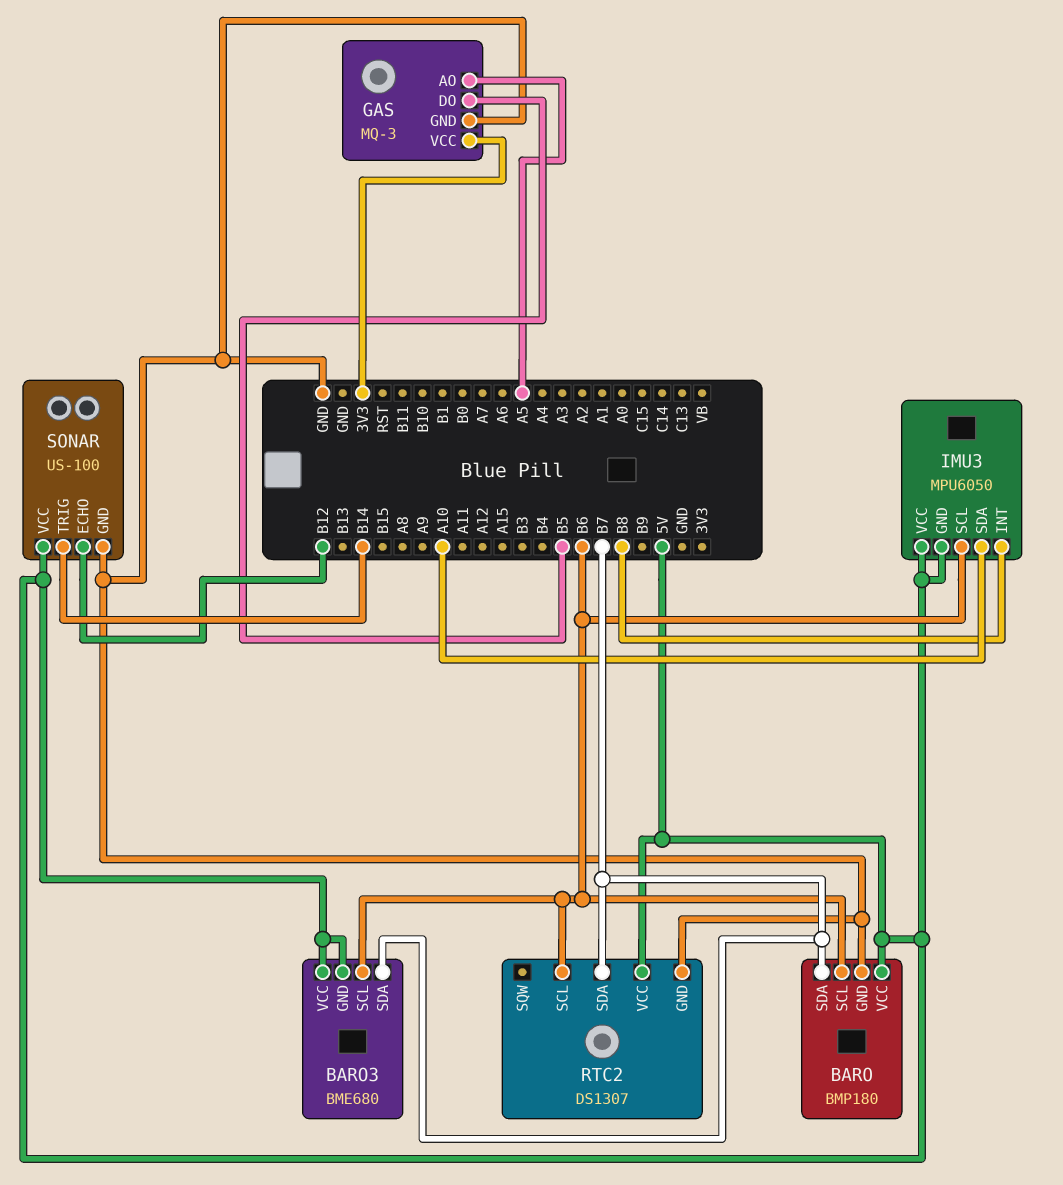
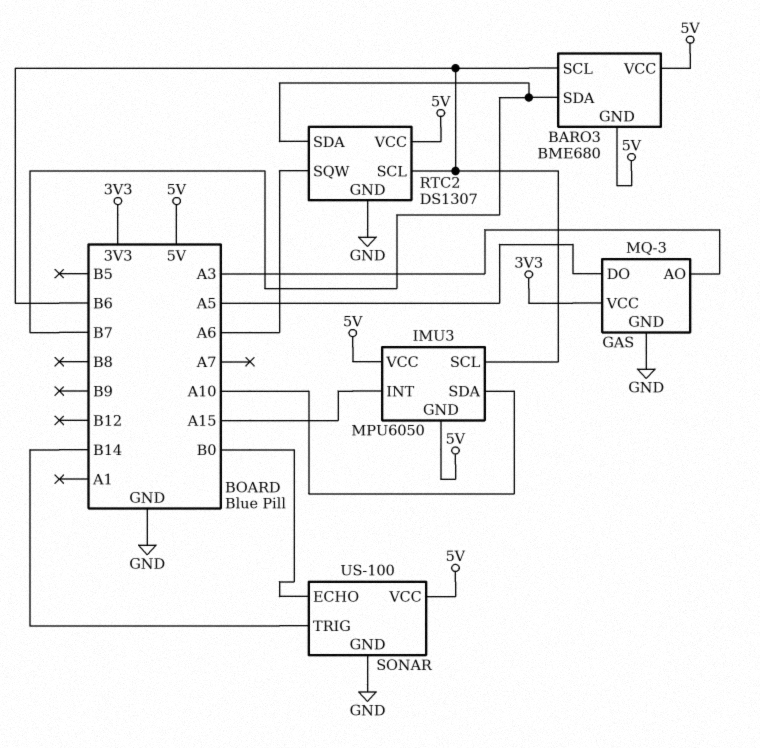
BARO: BMP180 -> none
BARO pin GND: GND -> none
BARO pin SCL: B6 -> none
BARO pin SDA: B7 -> none
BARO pin VCC: 5V -> none
GAS pin AO: A5 -> A3
GAS pin DO: B5 -> A5
IMU3 pin INT: B8 -> A15
RTC2 pin SQW: none -> A6
SONAR pin ECHO: B12 -> B0

